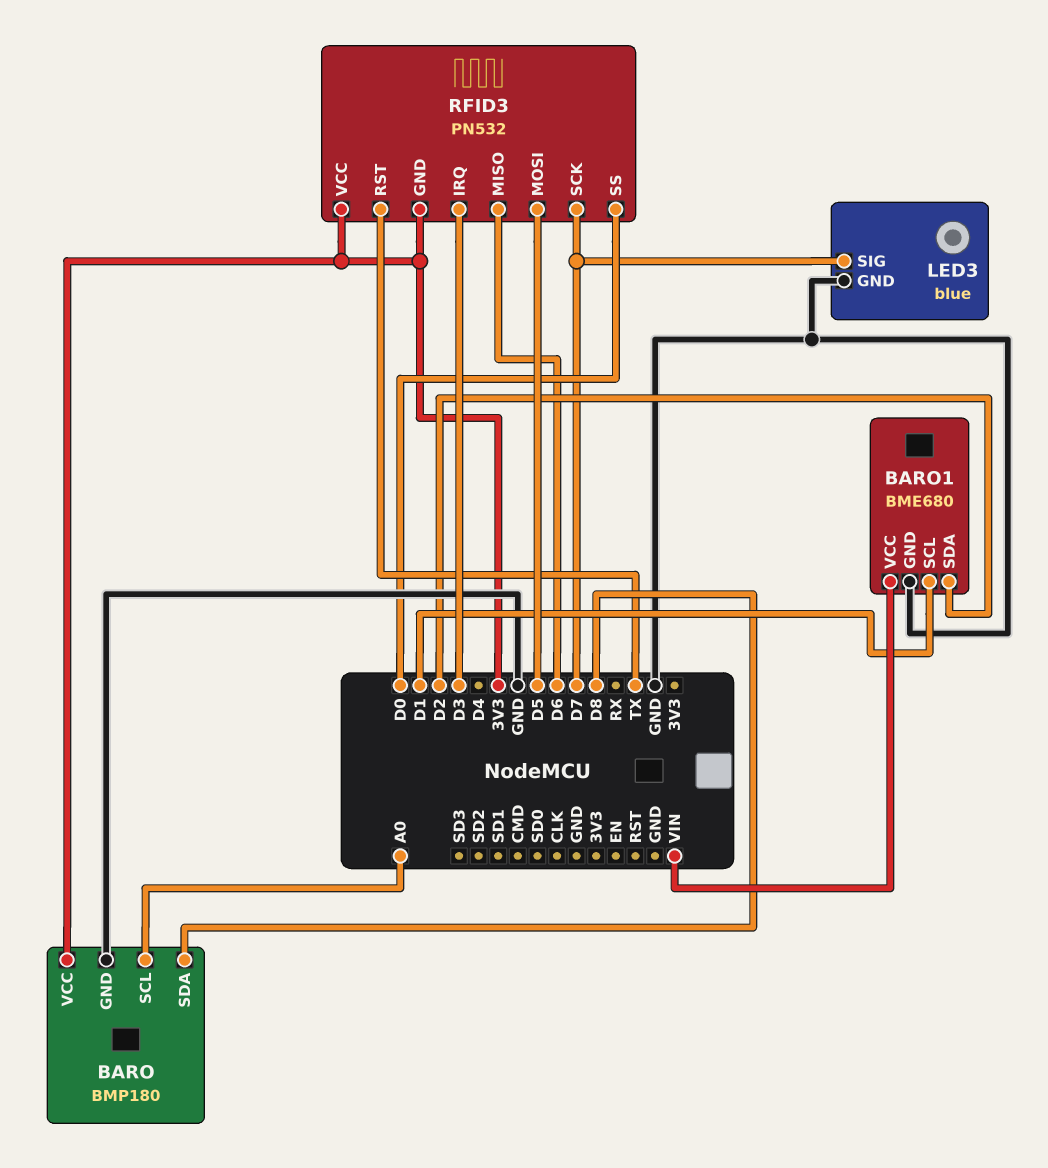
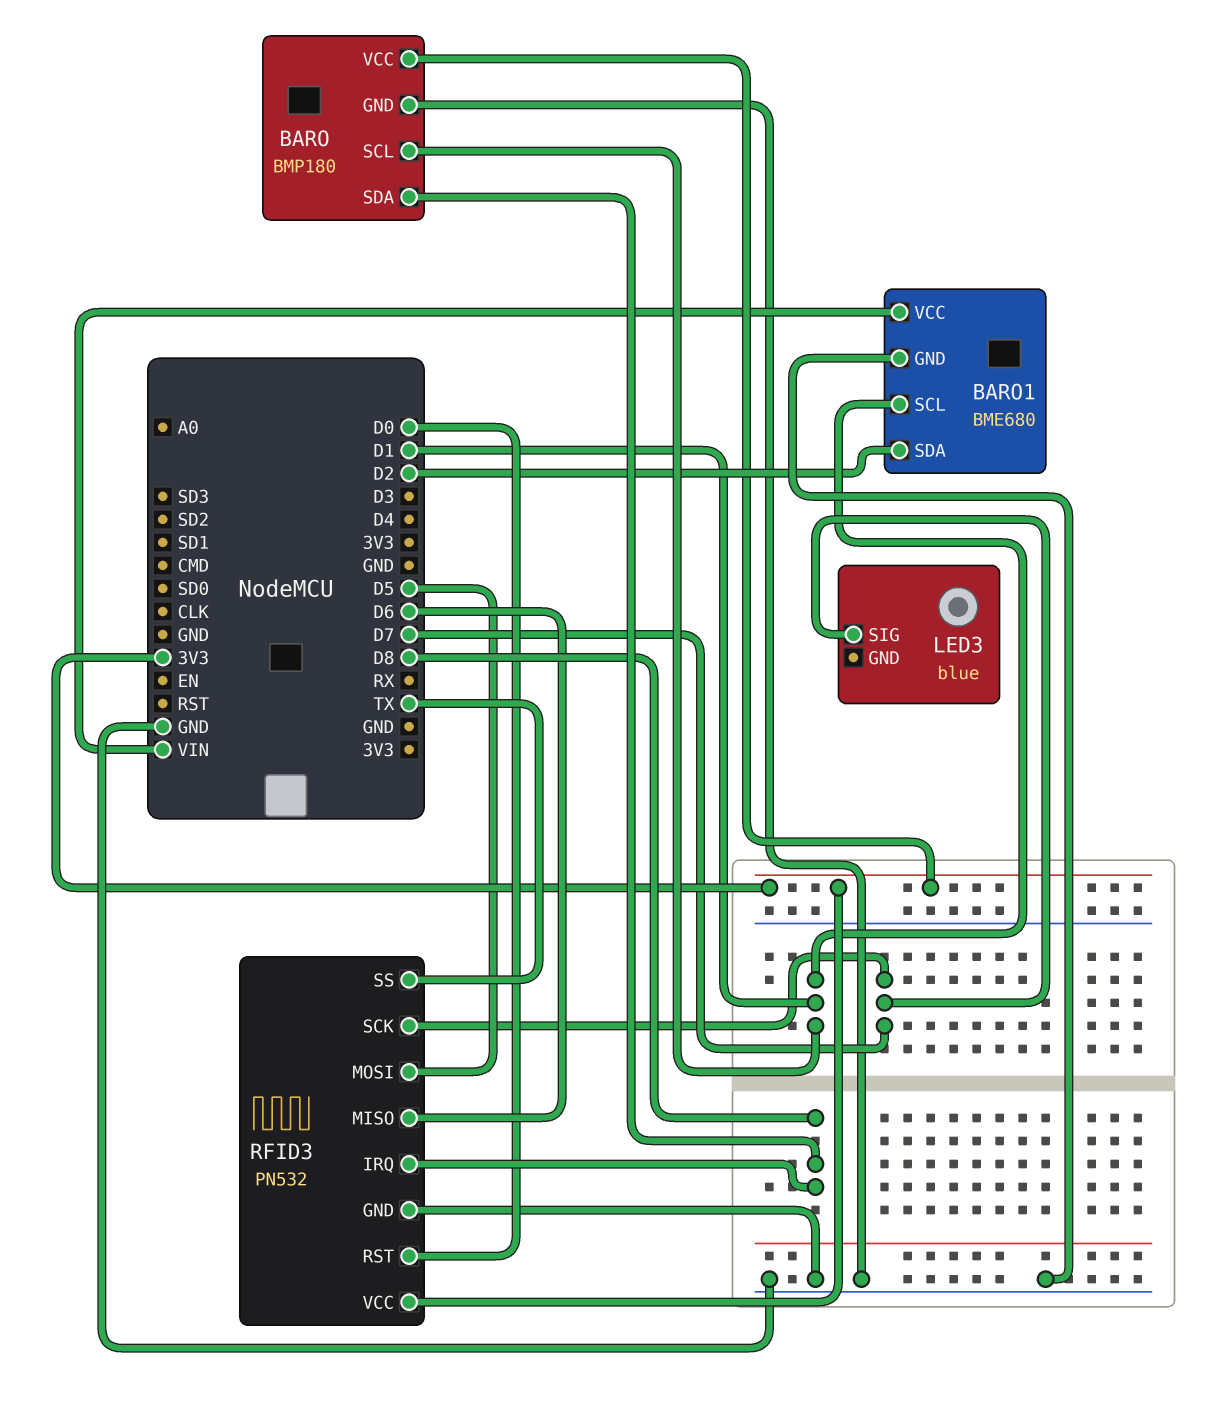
BARO pin SCL: A0 -> D1
LED3 pin GND: GND -> none
RFID3 pin GND: 3V3 -> GND
RFID3 pin IRQ: D3 -> D8
RFID3 pin RST: TX -> D0
RFID3 pin SS: D0 -> TX

